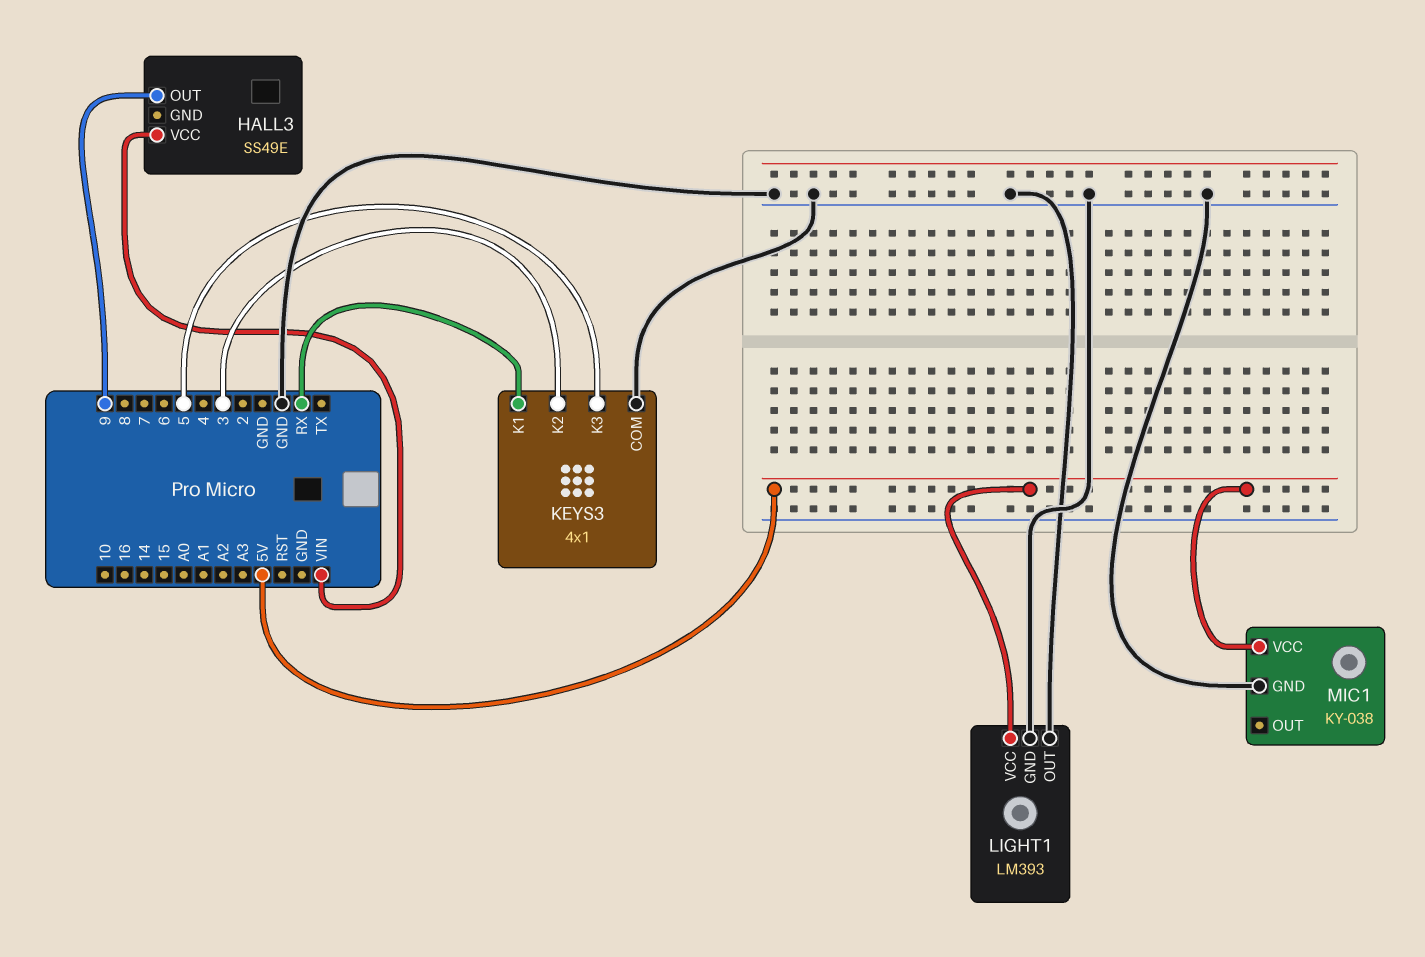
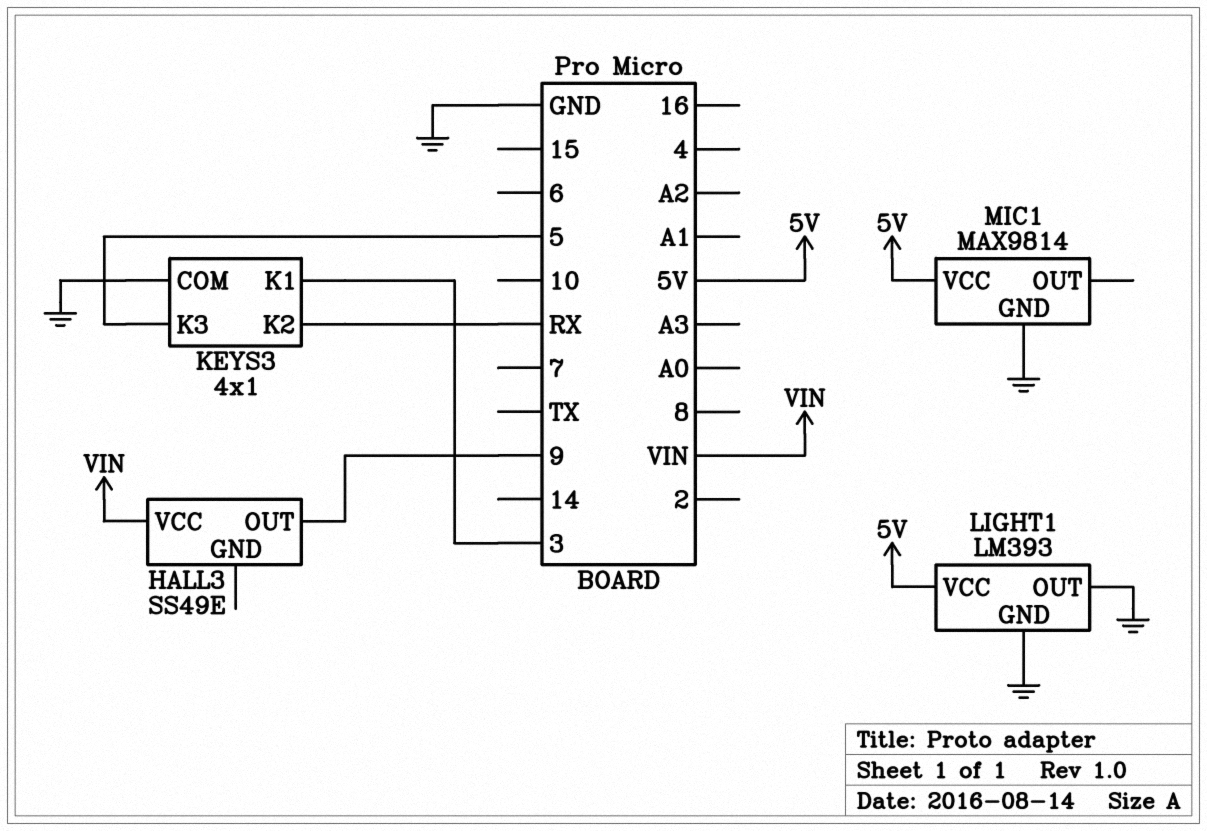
KEYS3 pin K1: RX -> 3
KEYS3 pin K2: 3 -> RX
MIC1: KY-038 -> MAX9814

